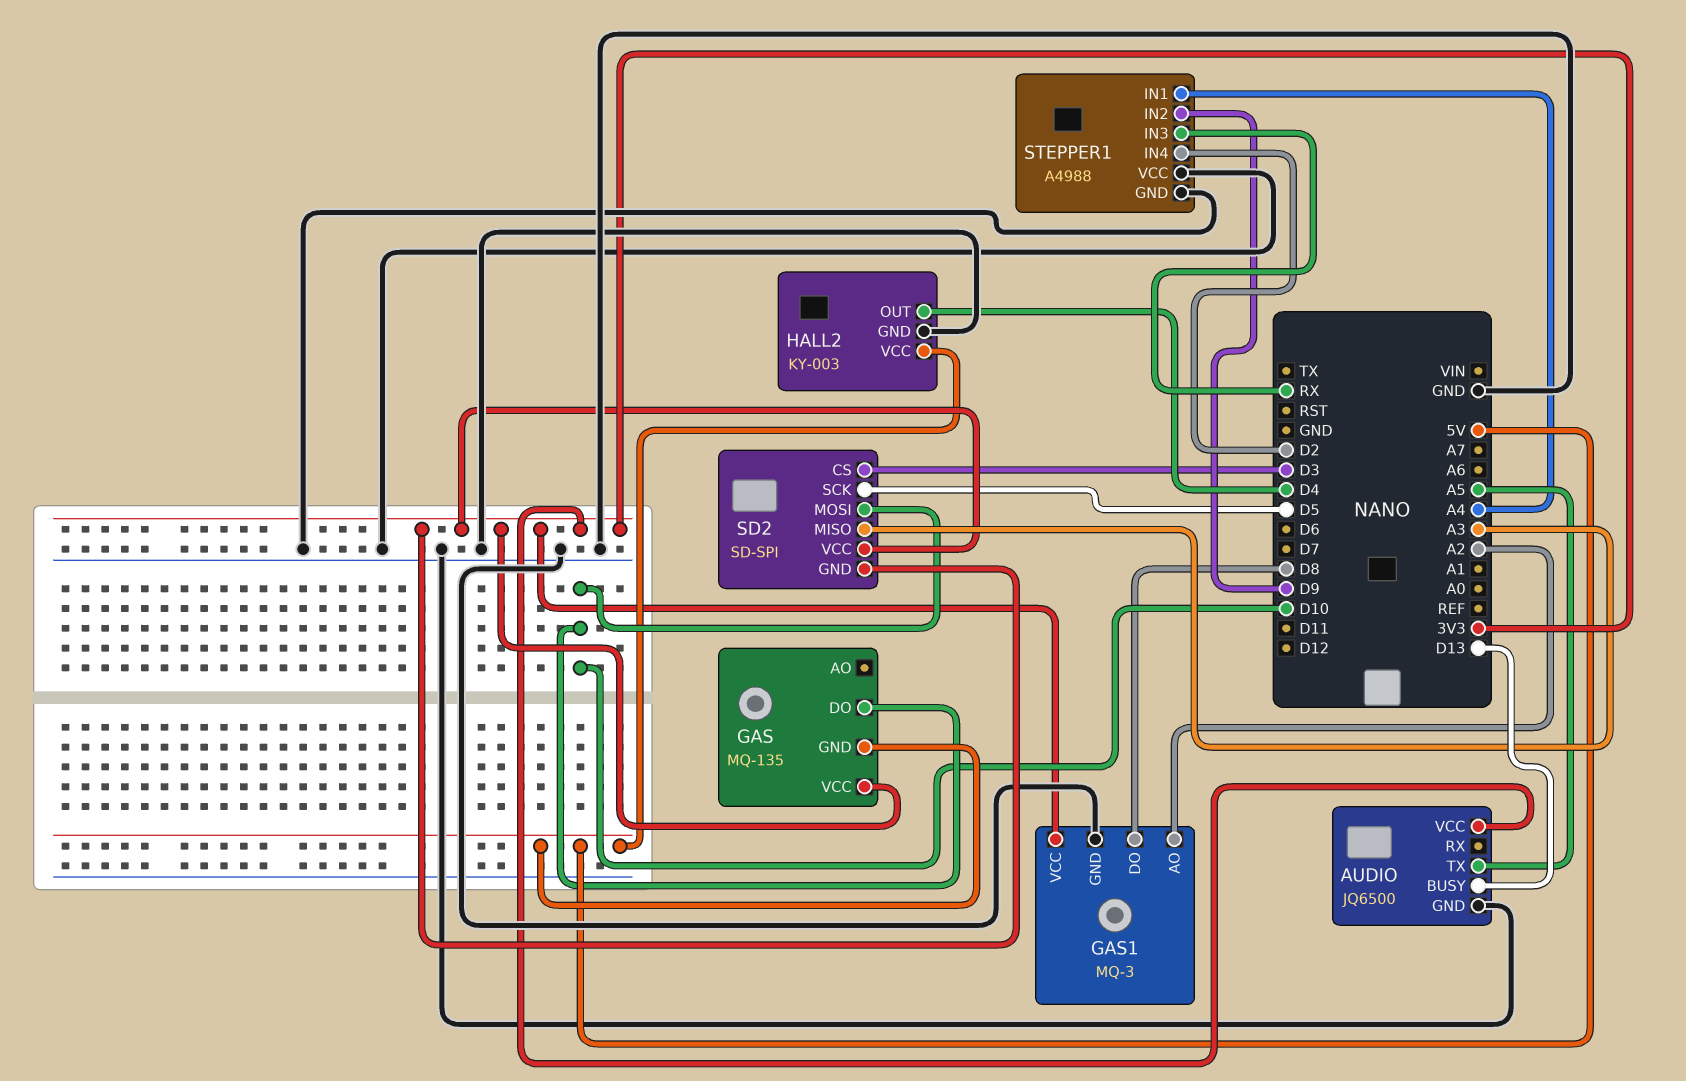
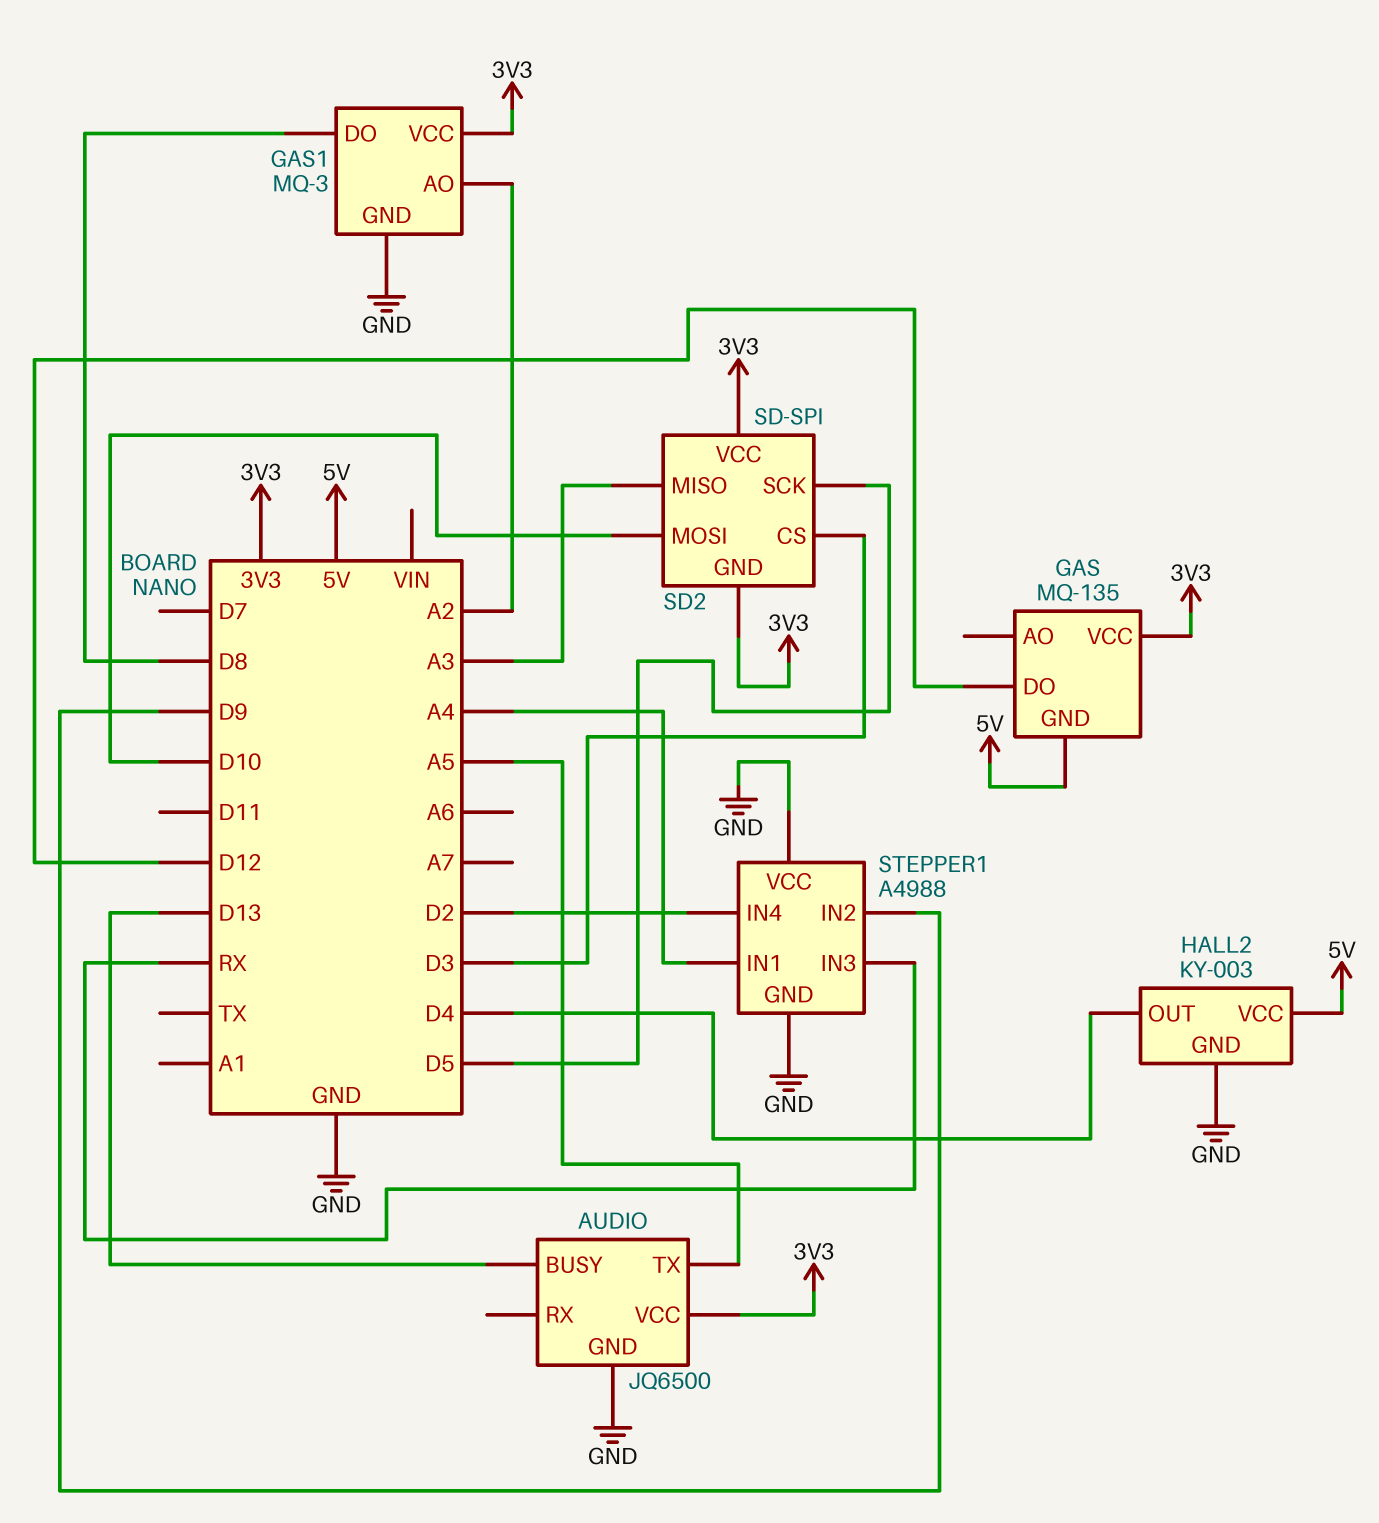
GAS pin DO: D10 -> D12

